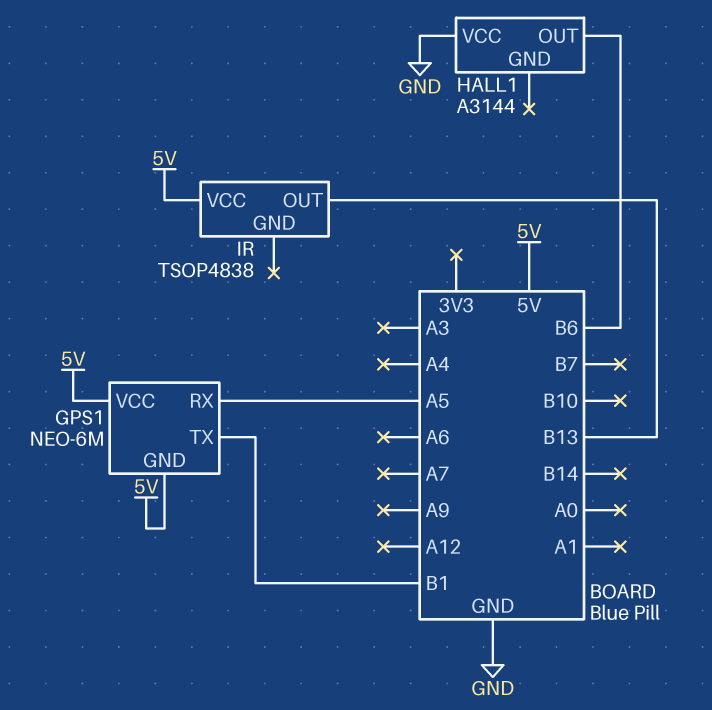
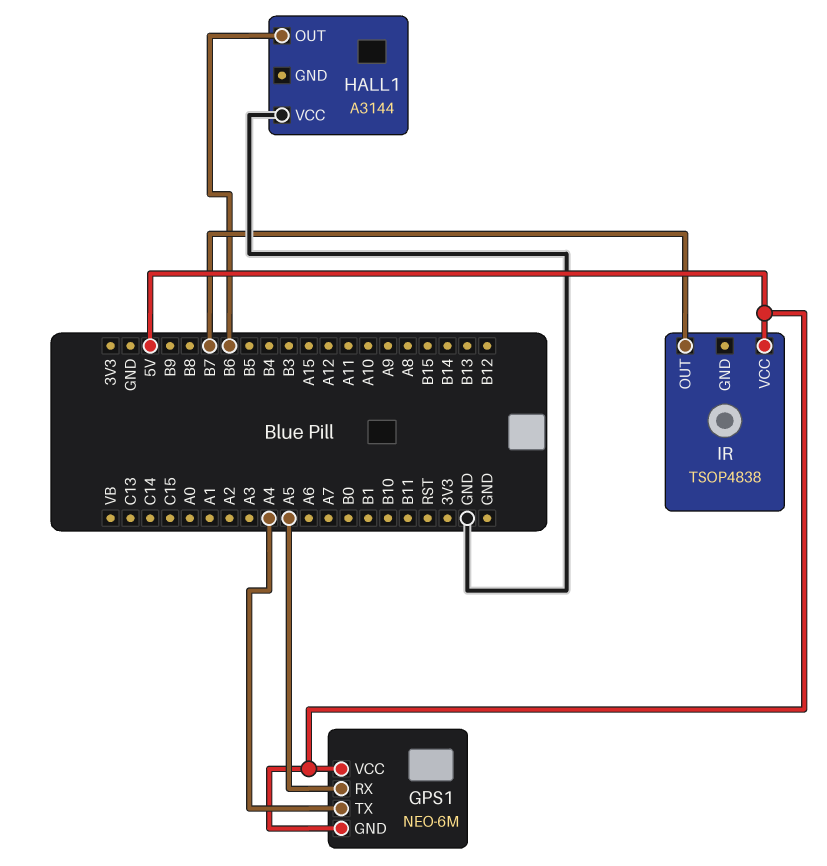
GPS1 pin TX: B1 -> A4
IR pin OUT: B13 -> B7

